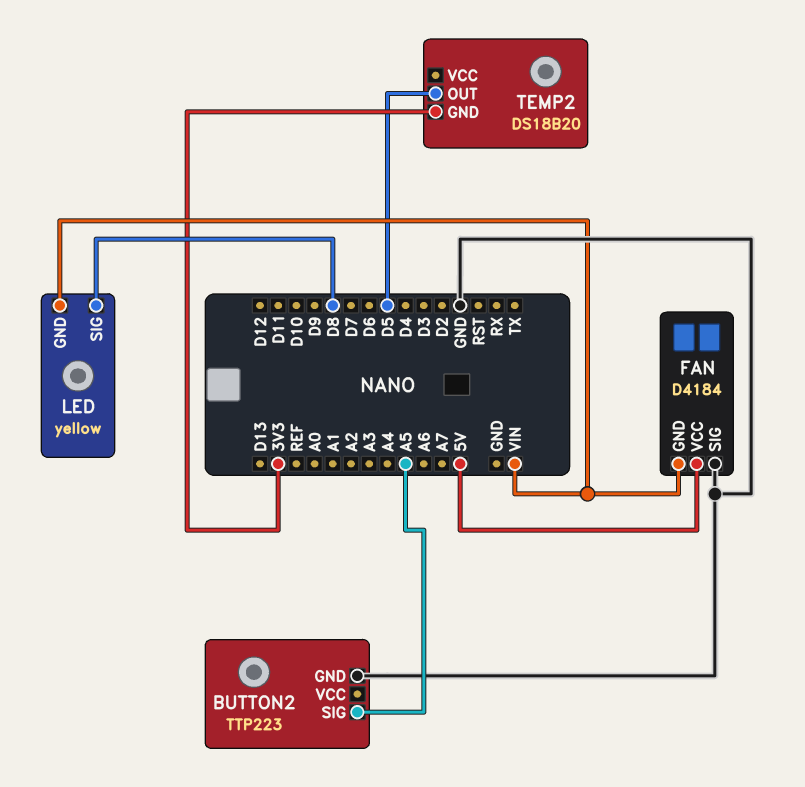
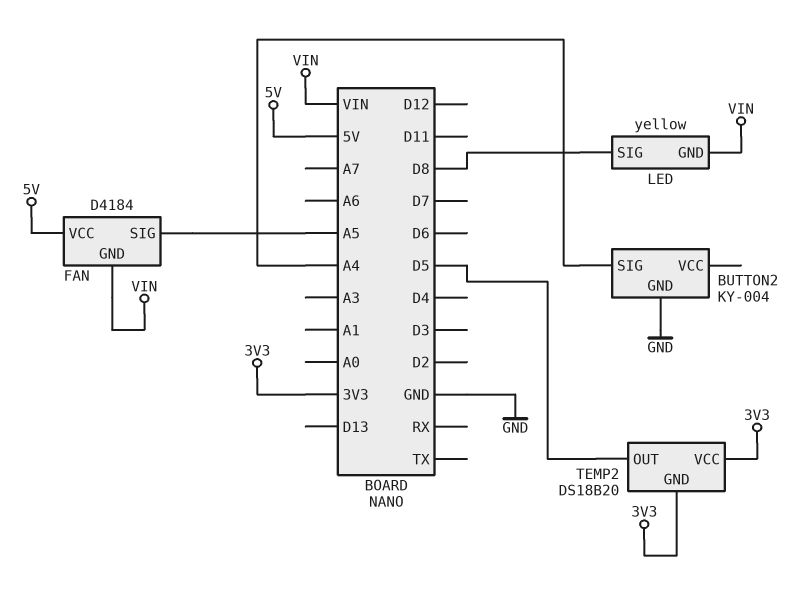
BUTTON2: TTP223 -> KY-004
BUTTON2 pin SIG: A5 -> A4
FAN pin SIG: GND -> A5
TEMP2 pin VCC: none -> 3V3

